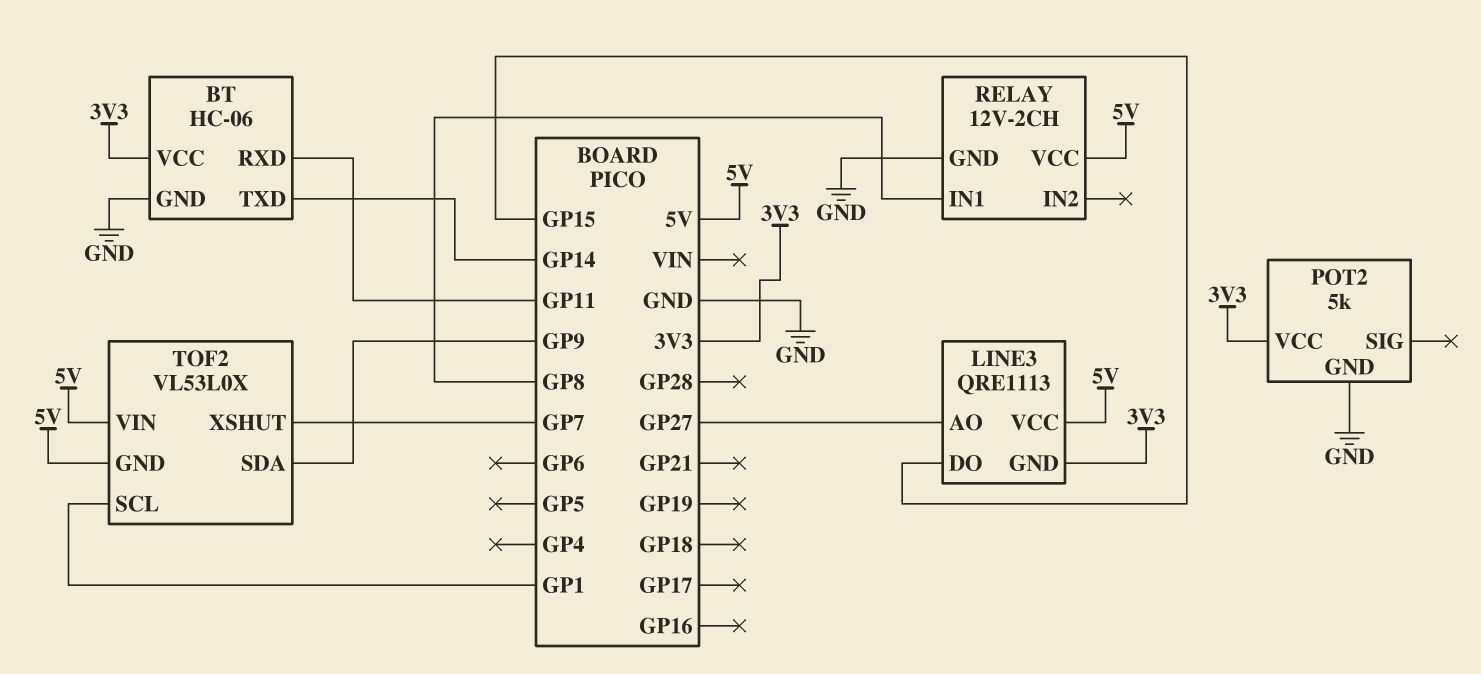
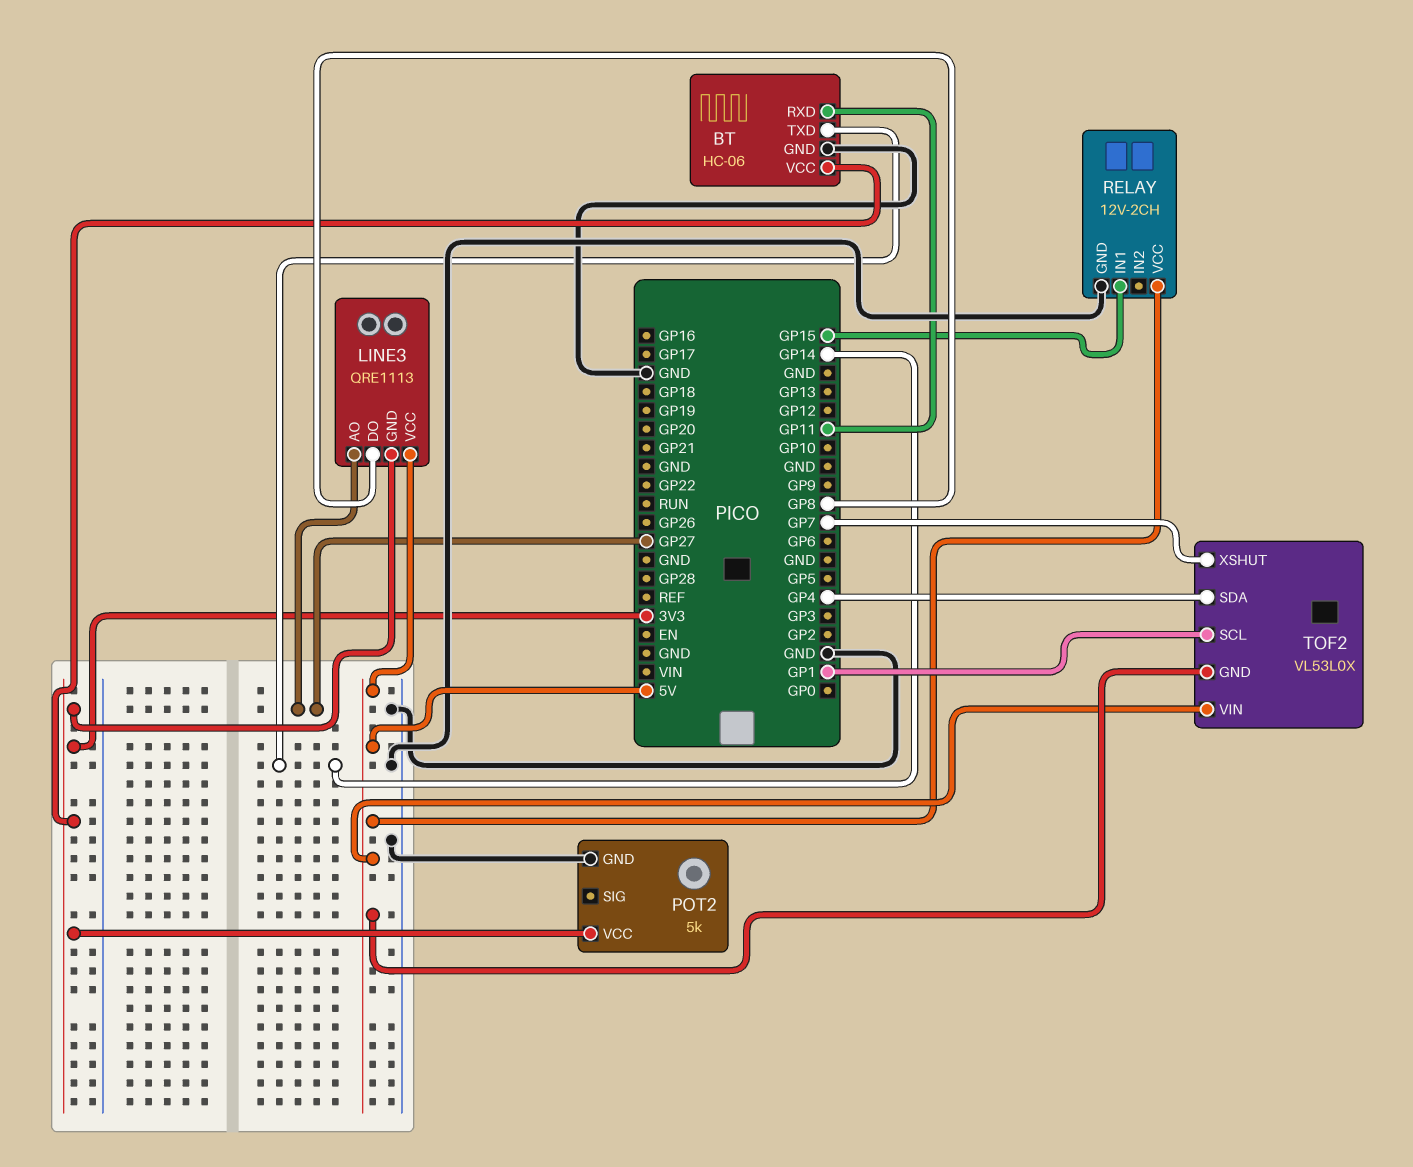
LINE3 pin DO: GP15 -> GP8
RELAY pin IN1: GP8 -> GP15
TOF2 pin SDA: GP9 -> GP4

